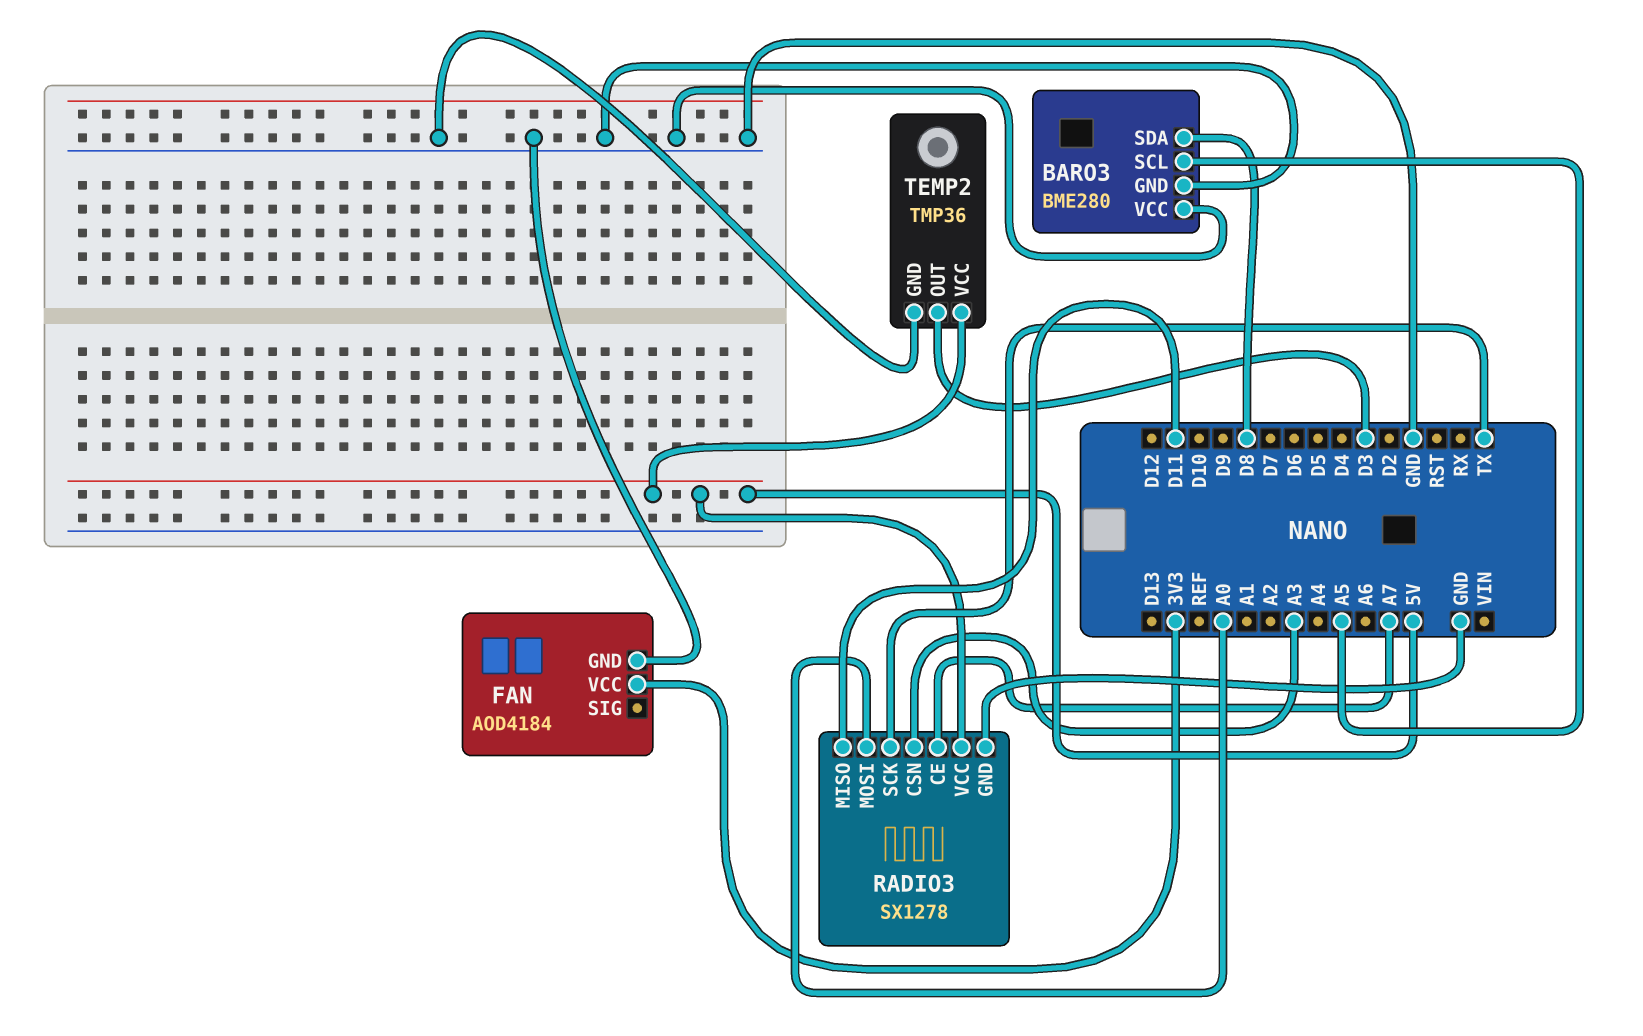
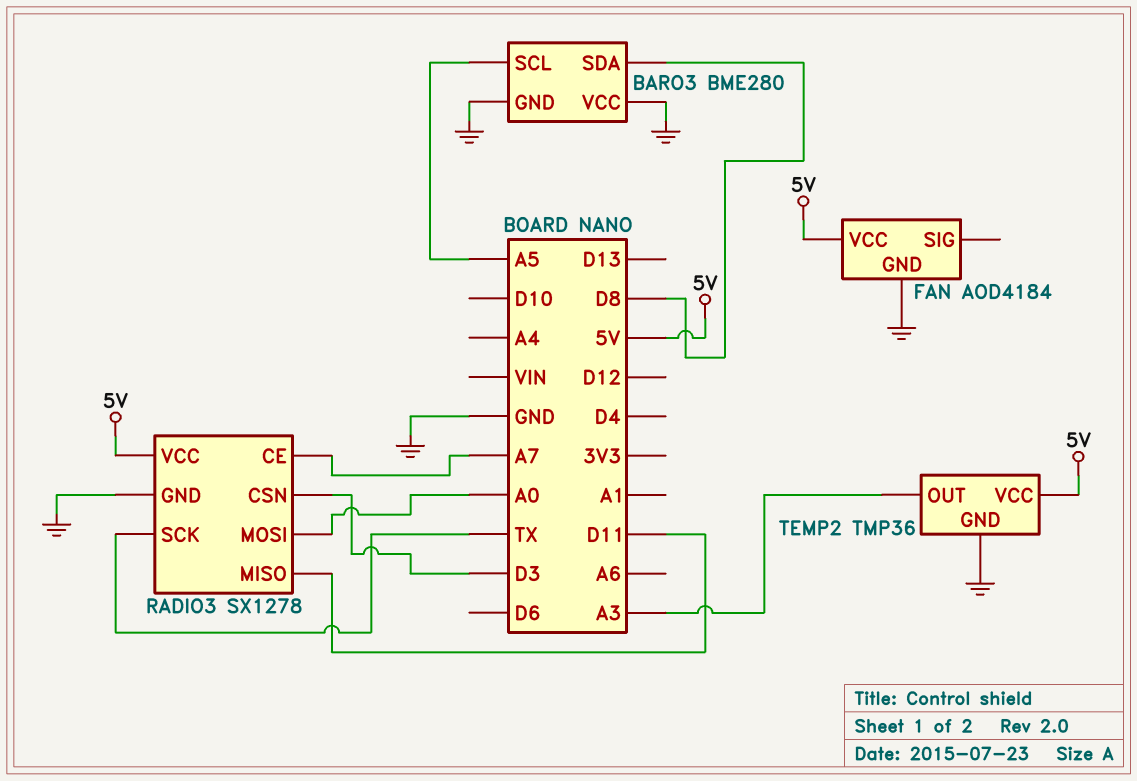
FAN pin VCC: 3V3 -> 5V
RADIO3 pin CSN: A3 -> D3
TEMP2 pin OUT: D3 -> A3

